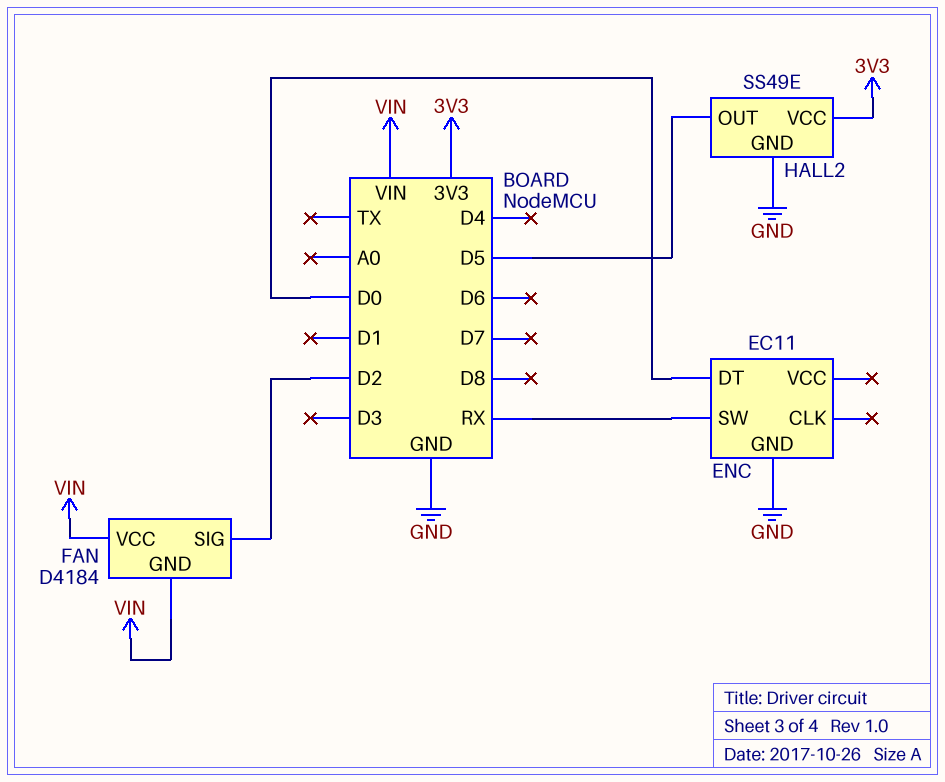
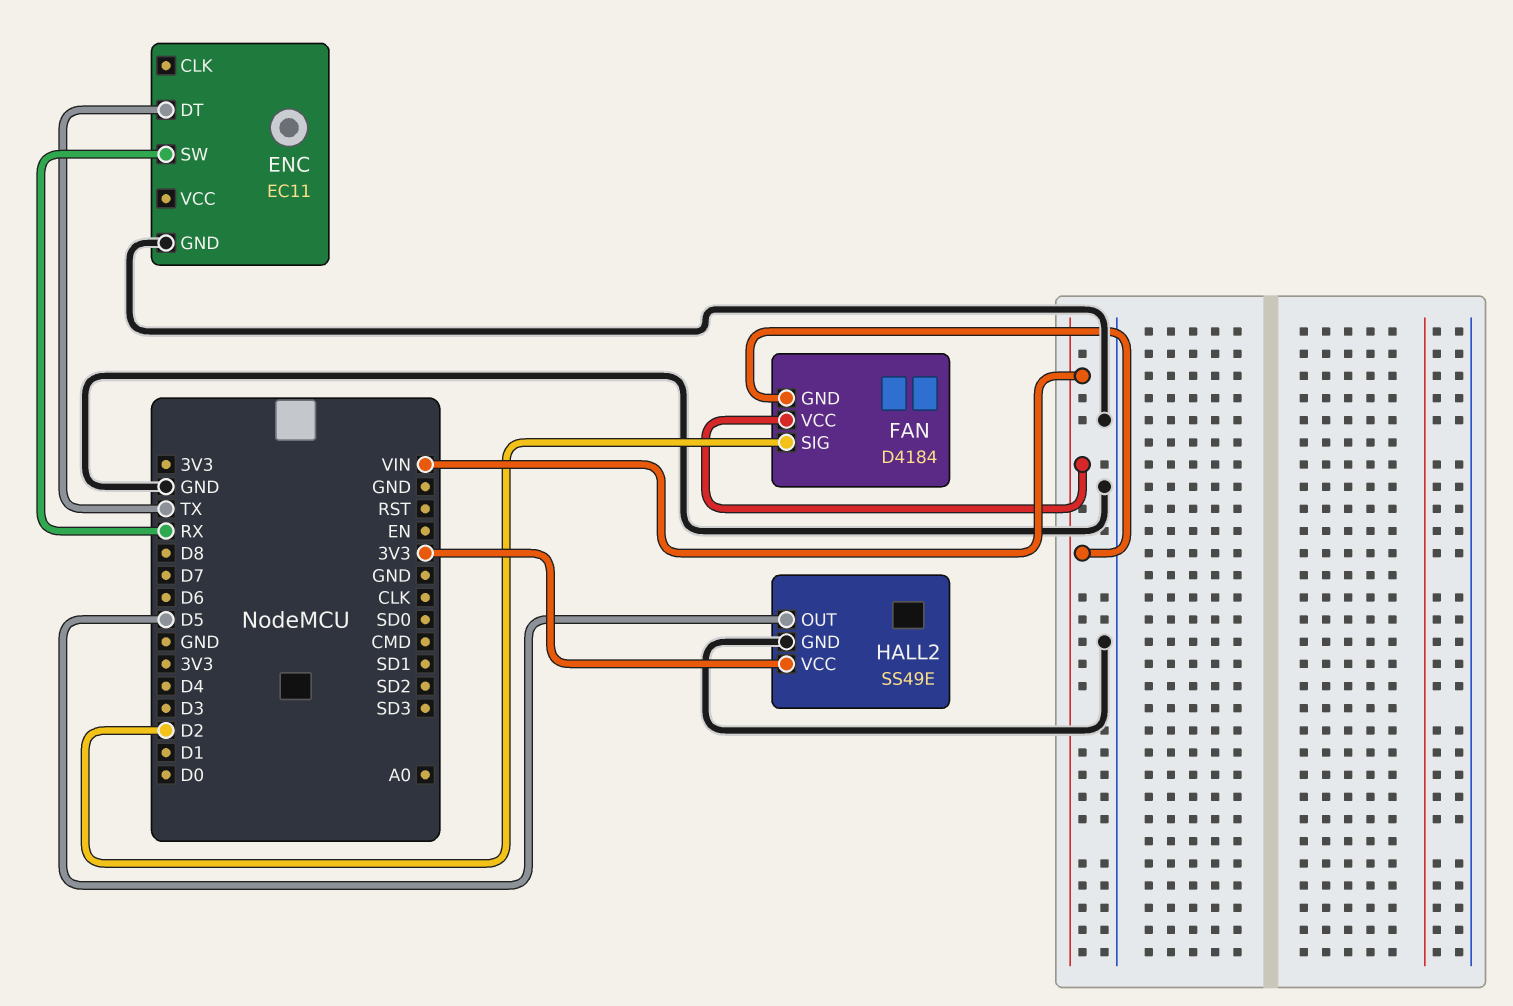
ENC pin DT: D0 -> TX

